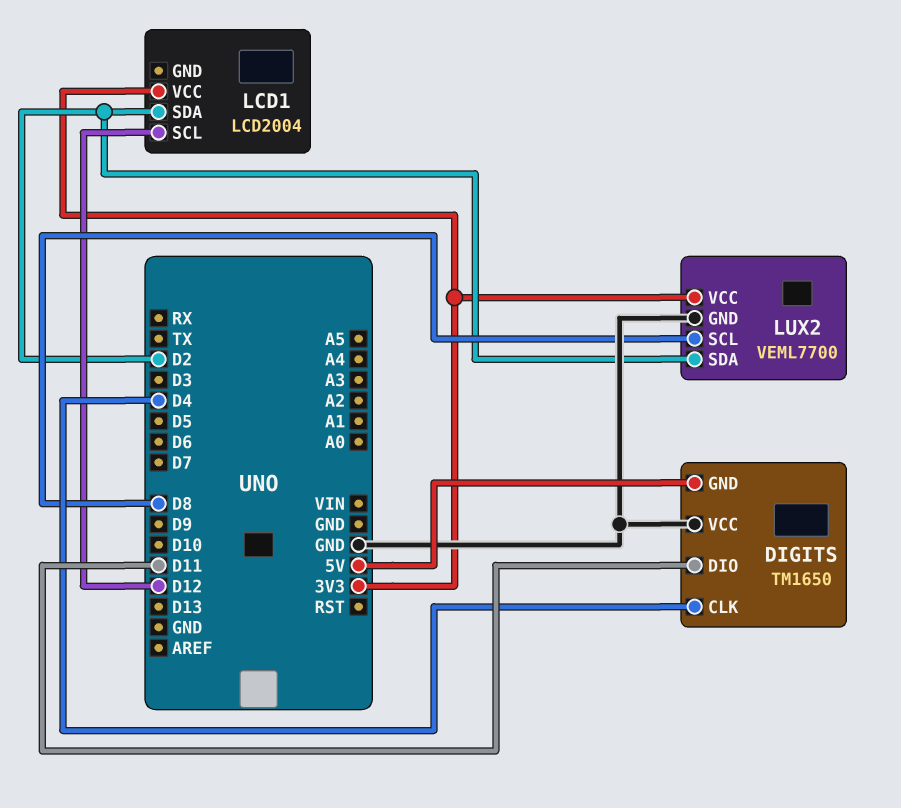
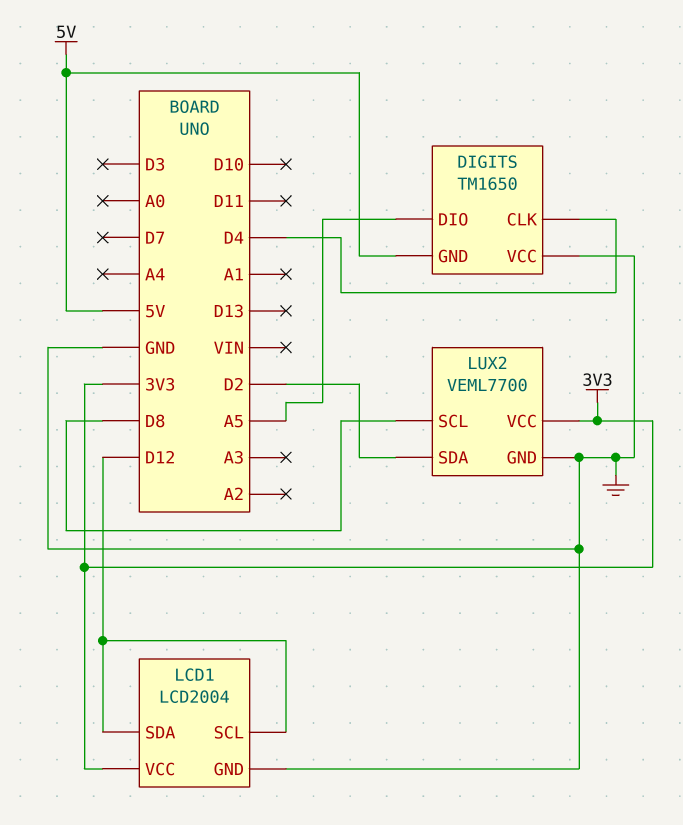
DIGITS pin DIO: D11 -> A5
LCD1 pin GND: none -> GND
LCD1 pin SDA: D2 -> D12

